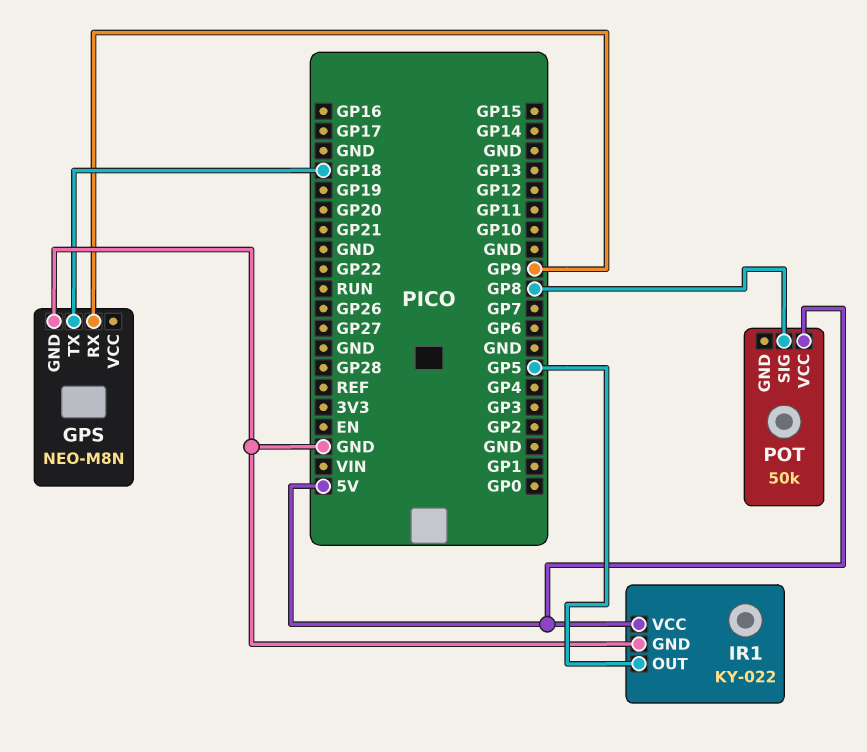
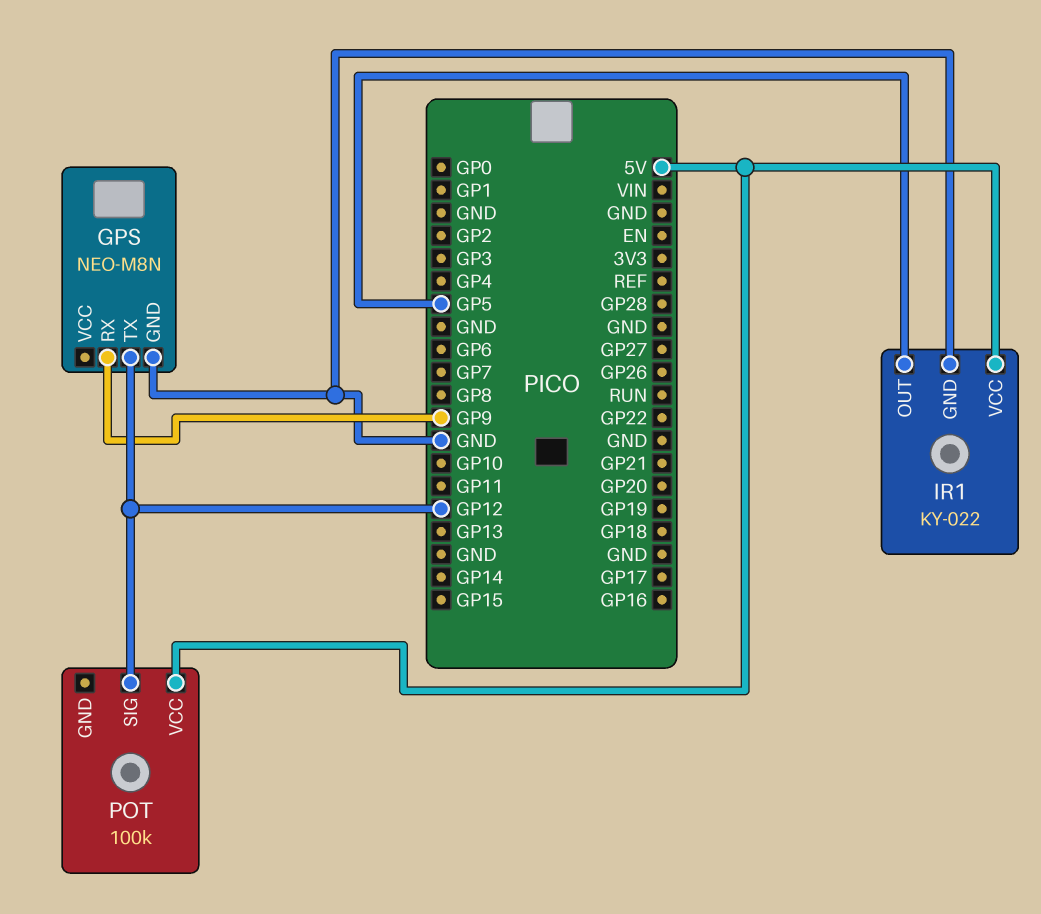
GPS pin TX: GP18 -> GP12
POT: 50k -> 100k
POT pin SIG: GP8 -> GP12

